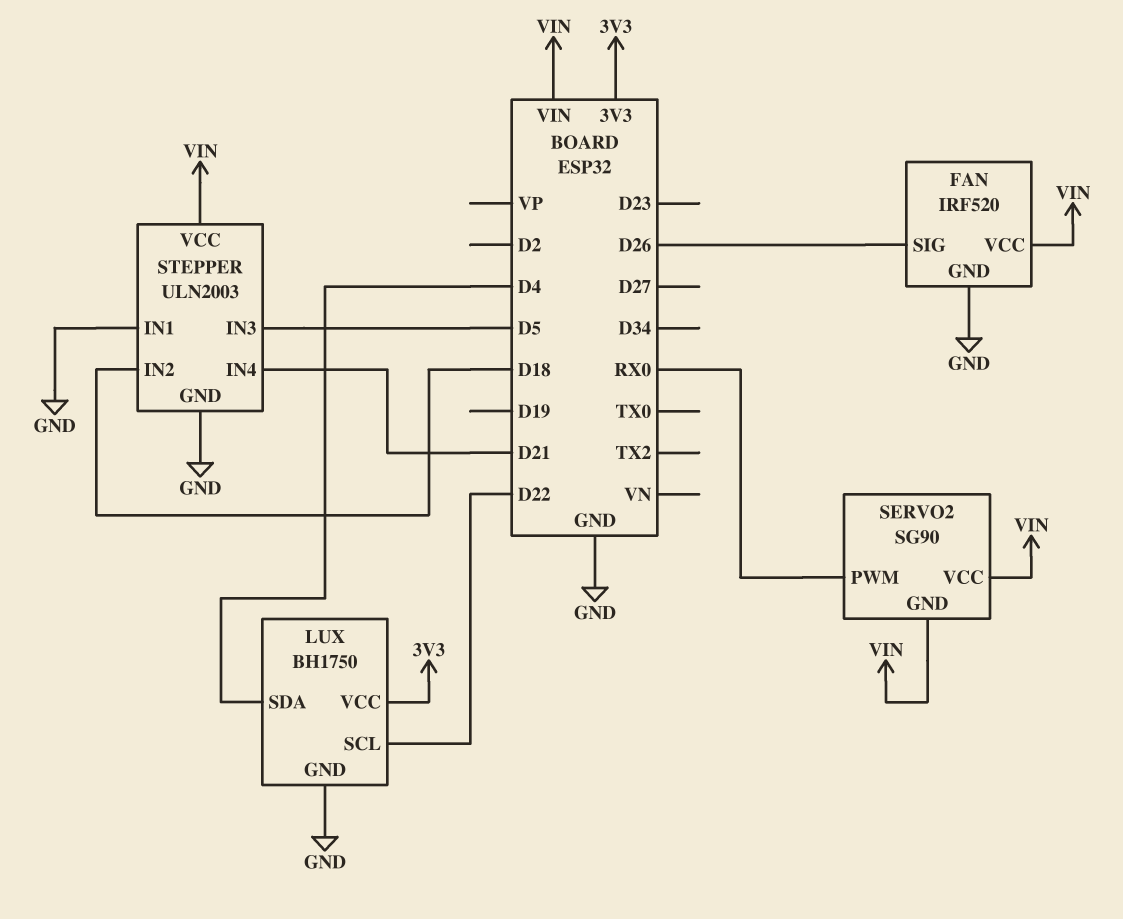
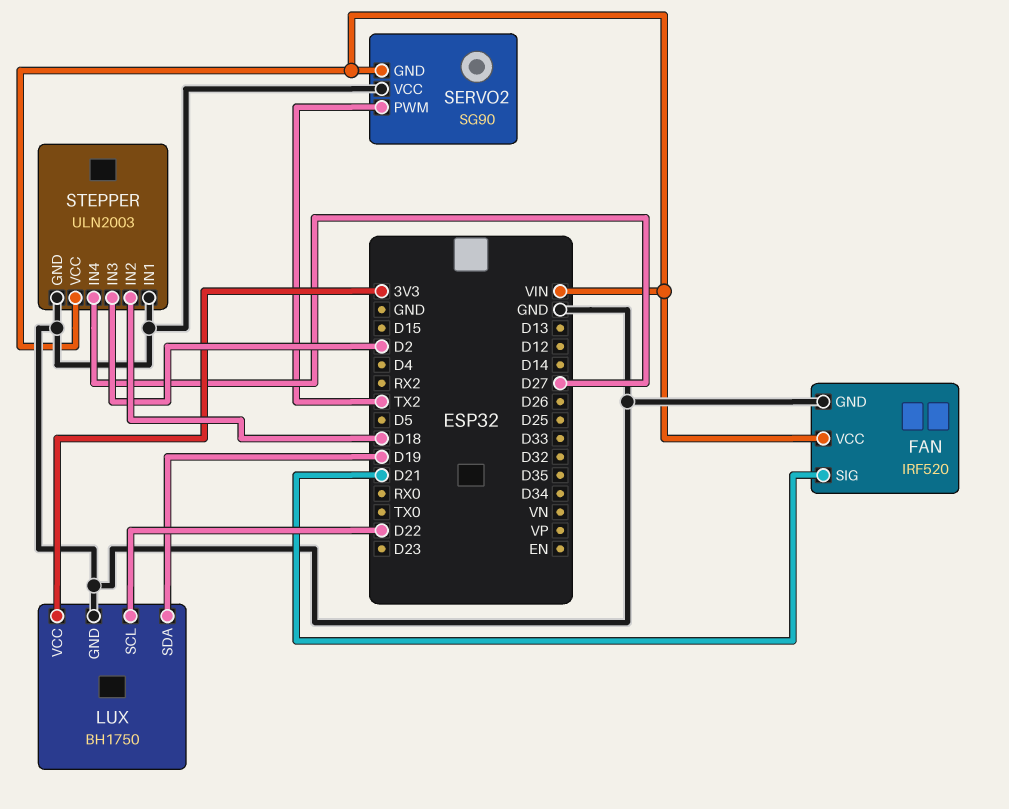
FAN pin SIG: D26 -> D21
LUX pin SDA: D4 -> D19
SERVO2 pin PWM: RX0 -> TX2
SERVO2 pin VCC: VIN -> GND
STEPPER pin IN3: D5 -> D2
STEPPER pin IN4: D21 -> D27

